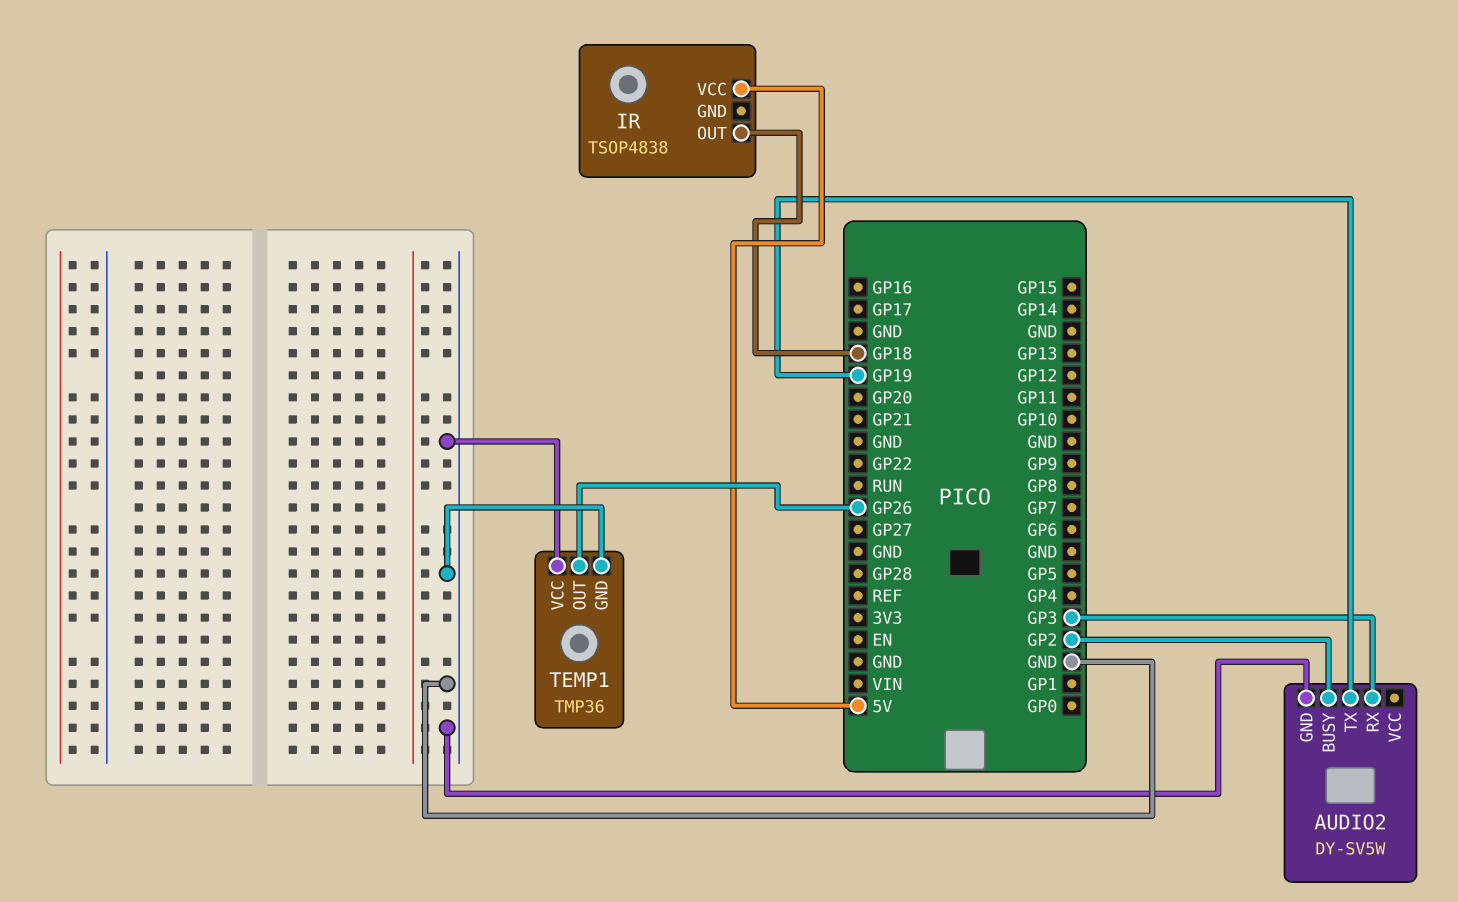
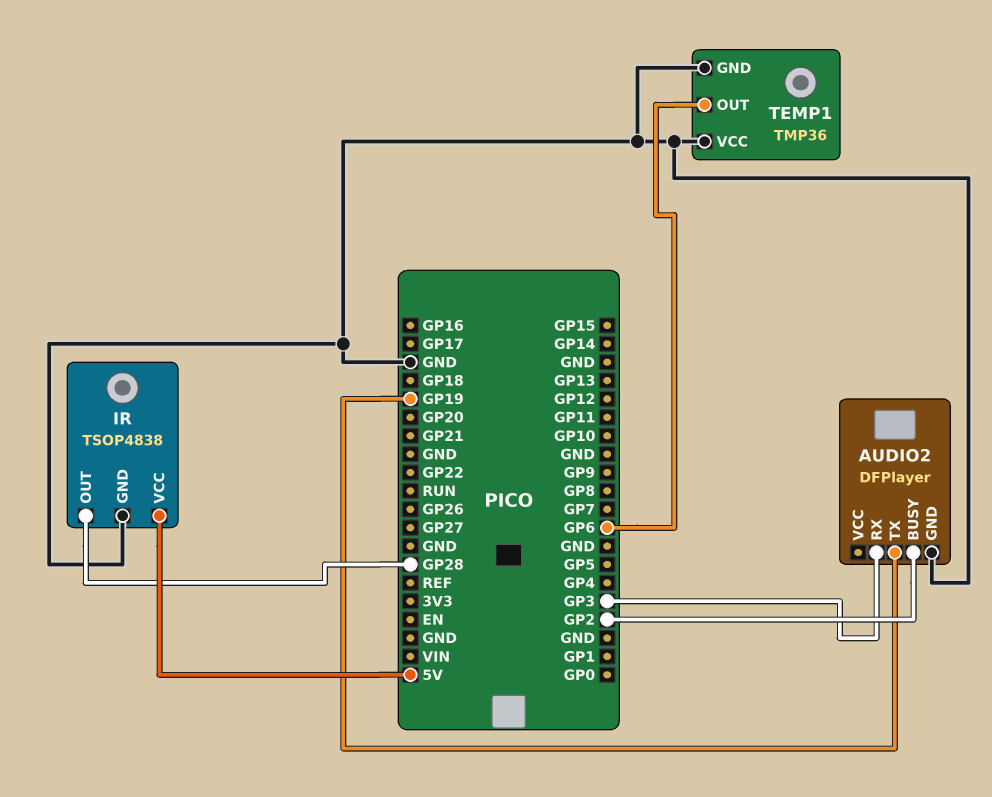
AUDIO2: DY-SV5W -> DFPlayer
IR pin GND: none -> GND
IR pin OUT: GP18 -> GP28
TEMP1 pin OUT: GP26 -> GP6

